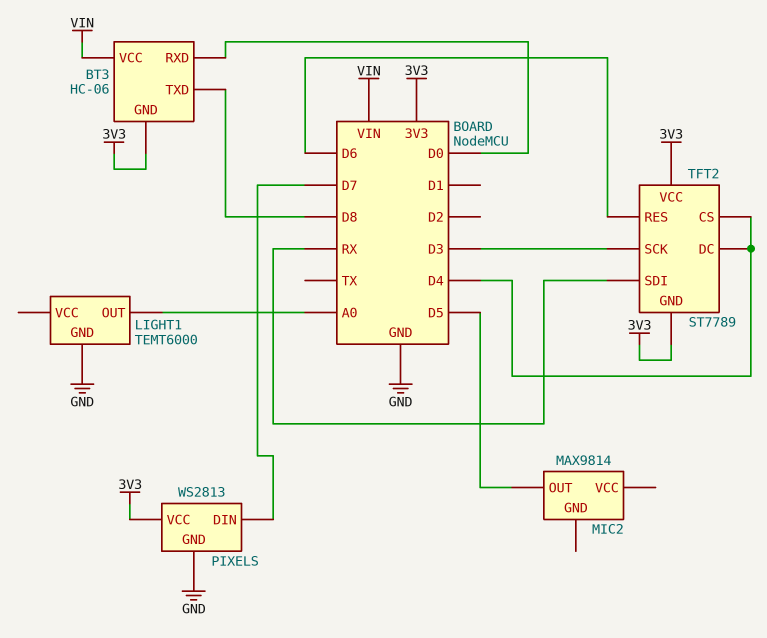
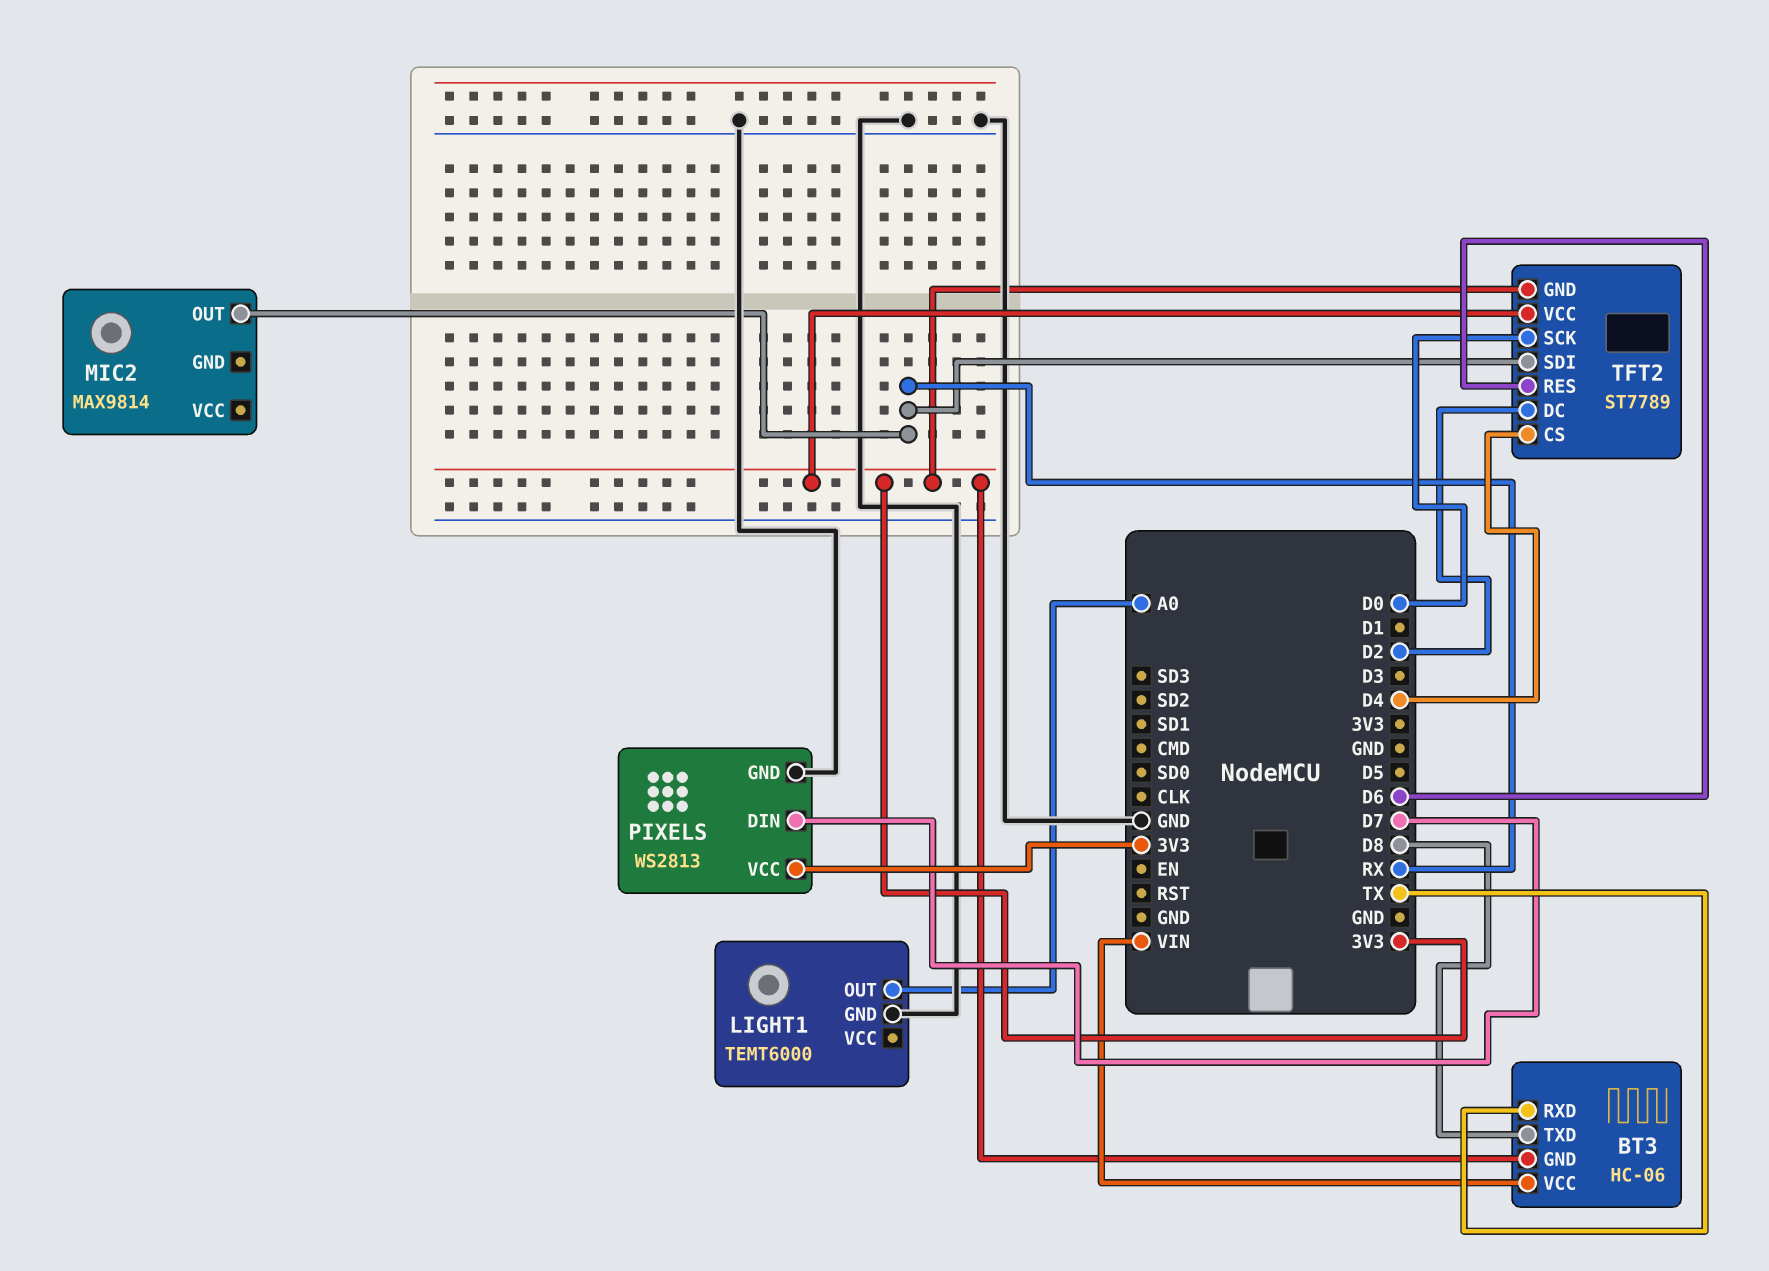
BT3 pin RXD: D0 -> TX
MIC2 pin OUT: D5 -> RX
TFT2 pin DC: D4 -> D2
TFT2 pin SCK: D3 -> D0

